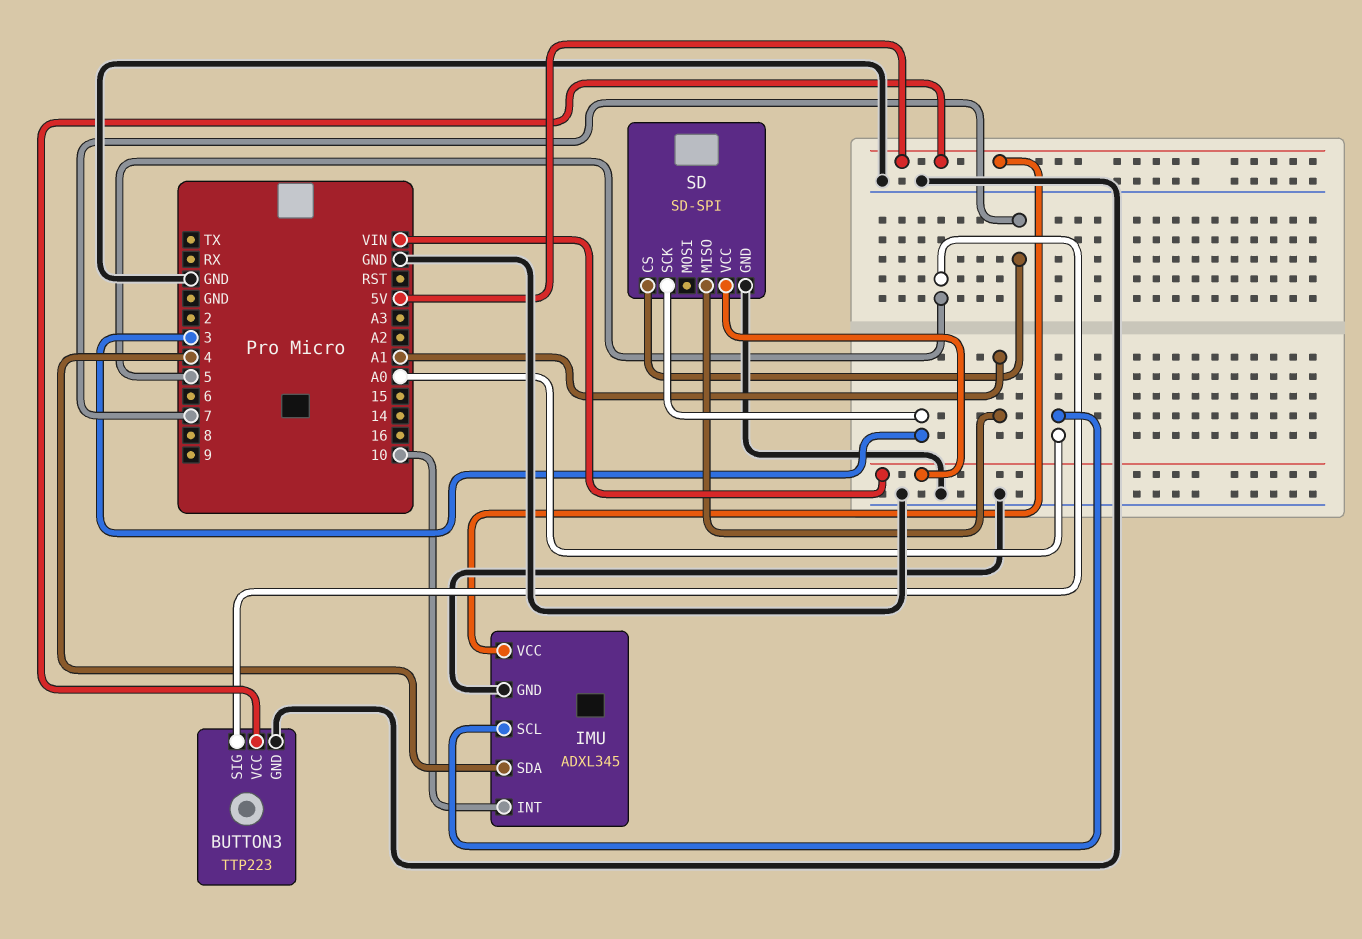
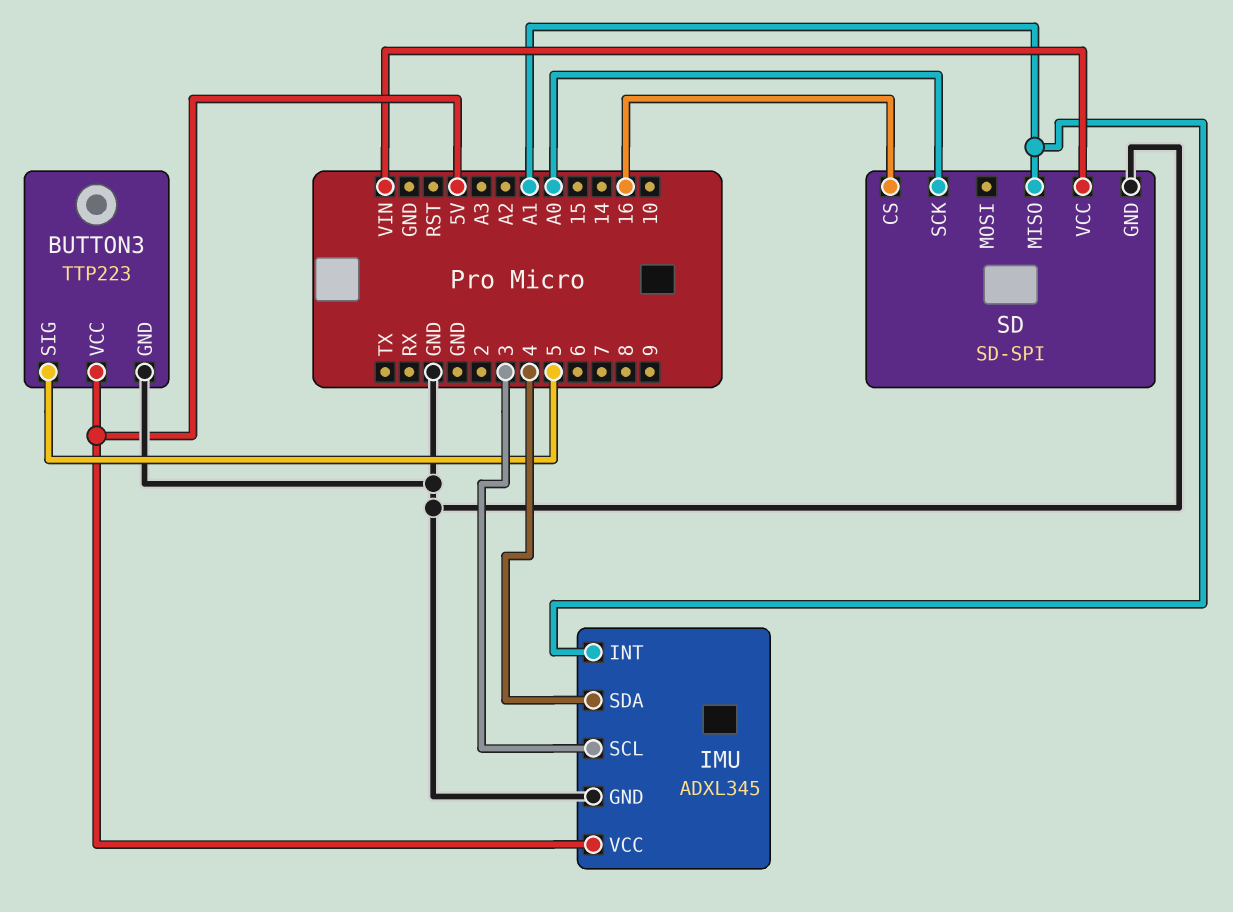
IMU pin INT: 10 -> A1
IMU pin SCL: A0 -> 3
SD pin CS: 7 -> 16
SD pin SCK: 3 -> A0

